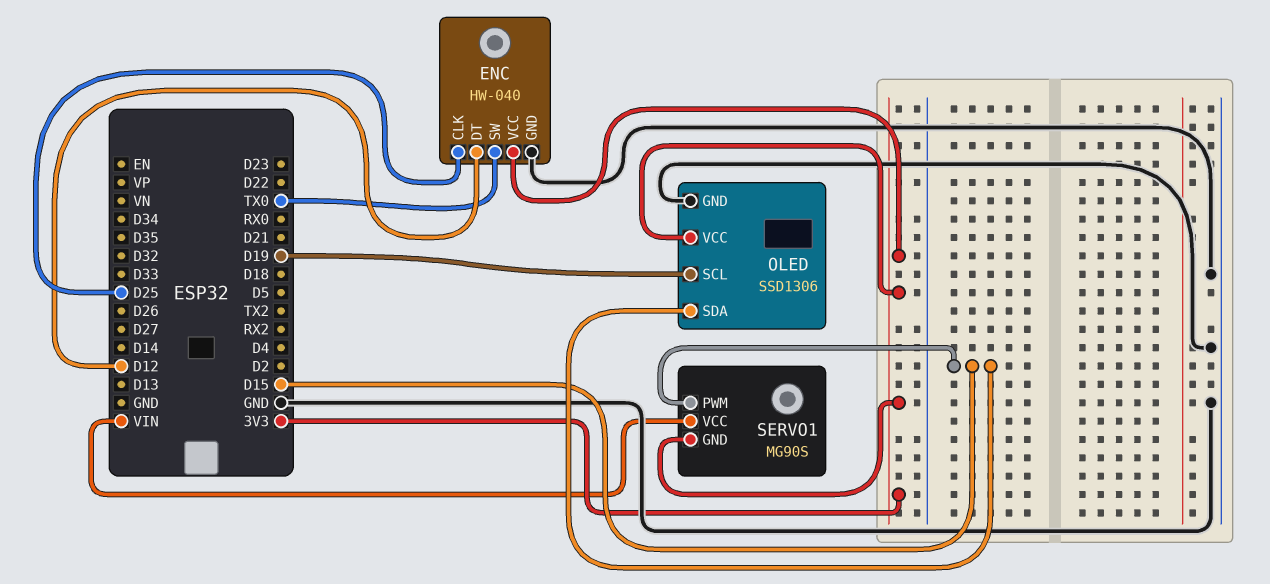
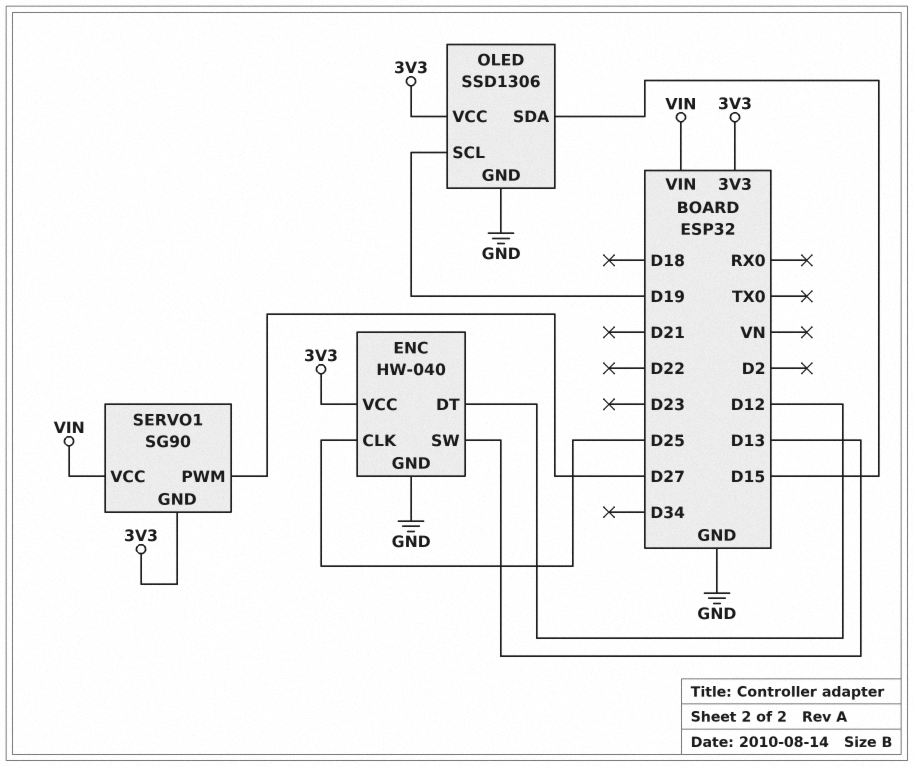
ENC pin SW: TX0 -> D13
SERVO1: MG90S -> SG90
SERVO1 pin PWM: D15 -> D27

